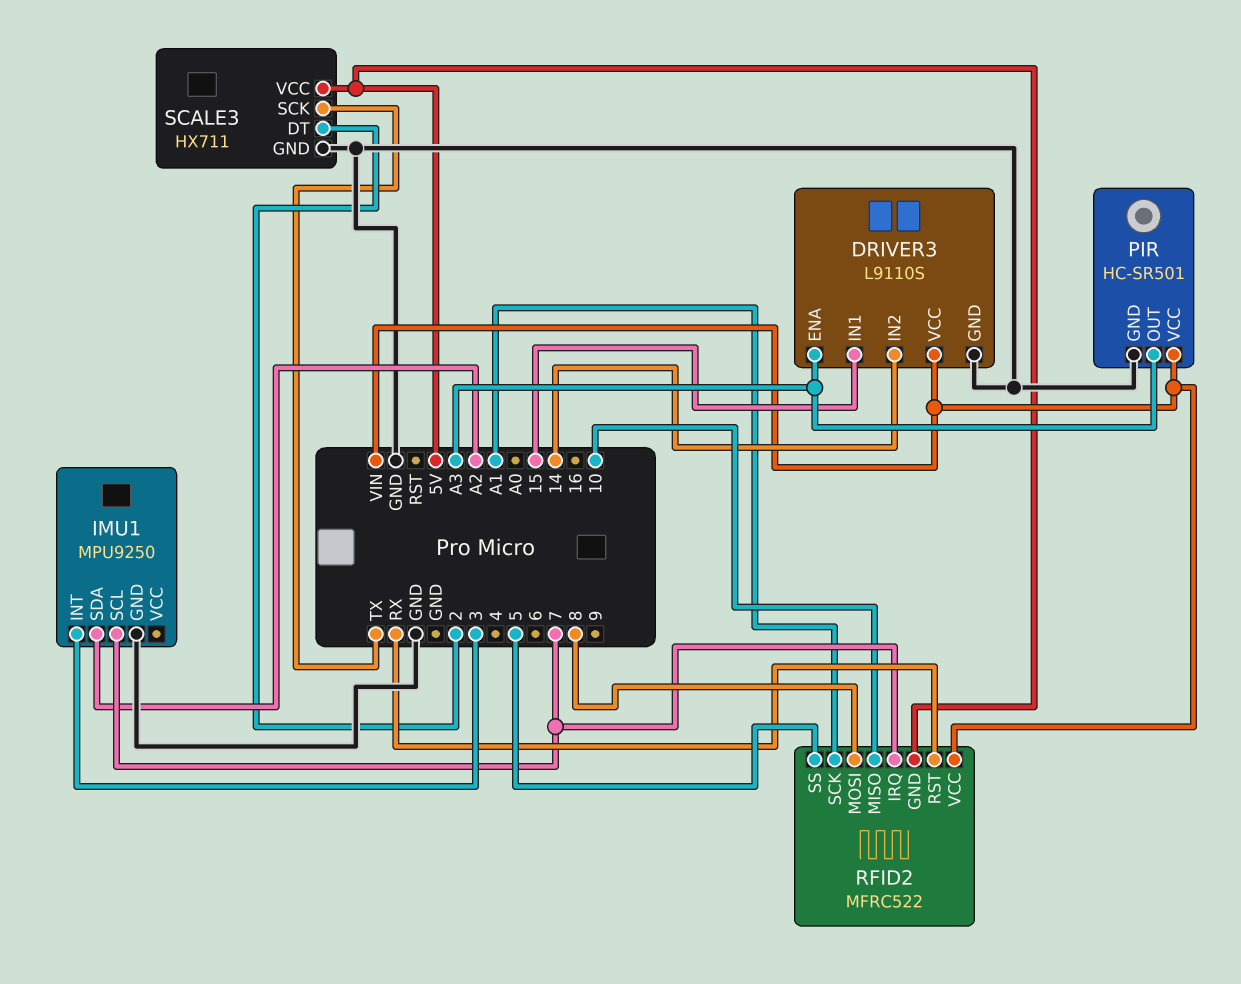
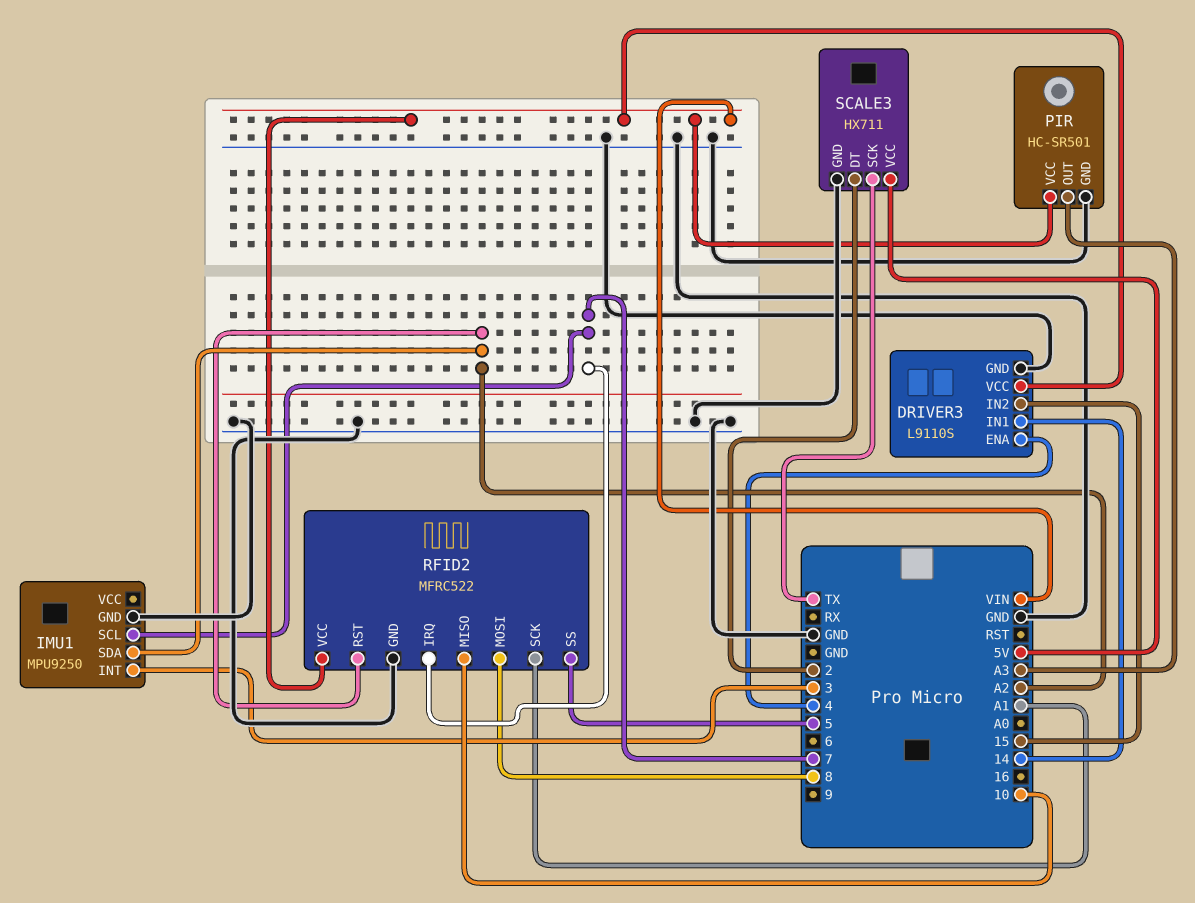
DRIVER3 pin ENA: A3 -> 4
DRIVER3 pin IN1: 15 -> 14
DRIVER3 pin IN2: 14 -> 15
RFID2 pin GND: 5V -> GND
RFID2 pin RST: RX -> A2

